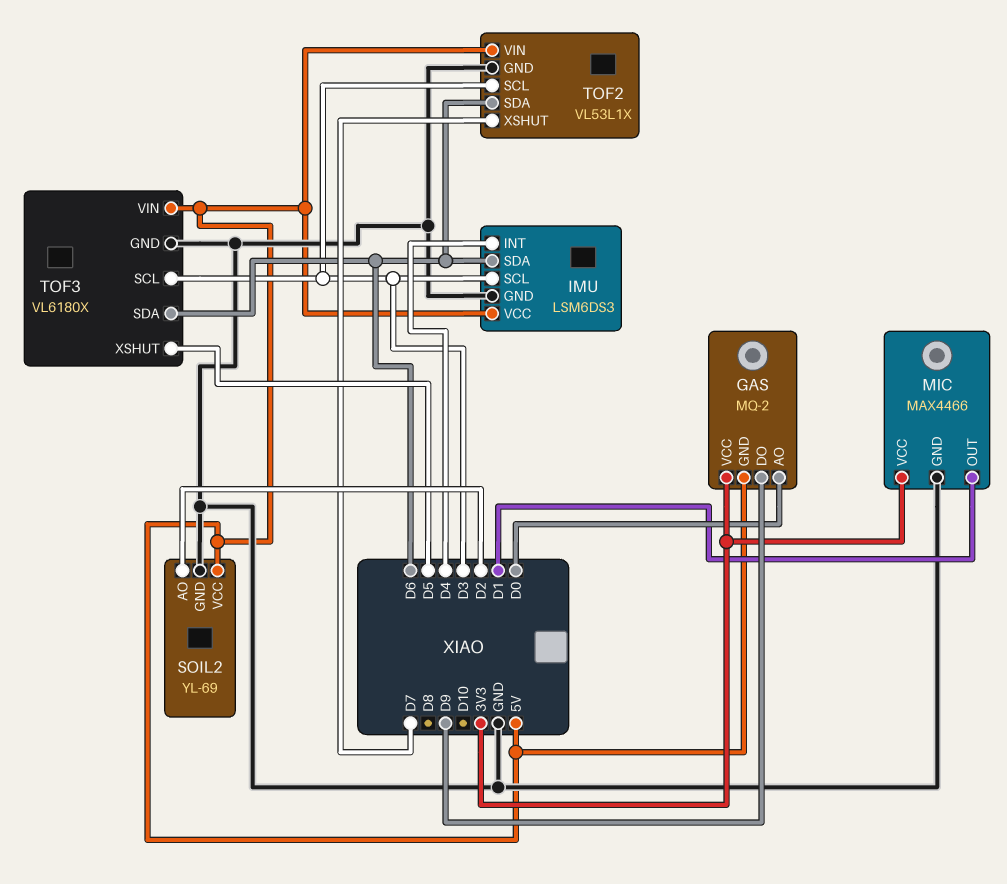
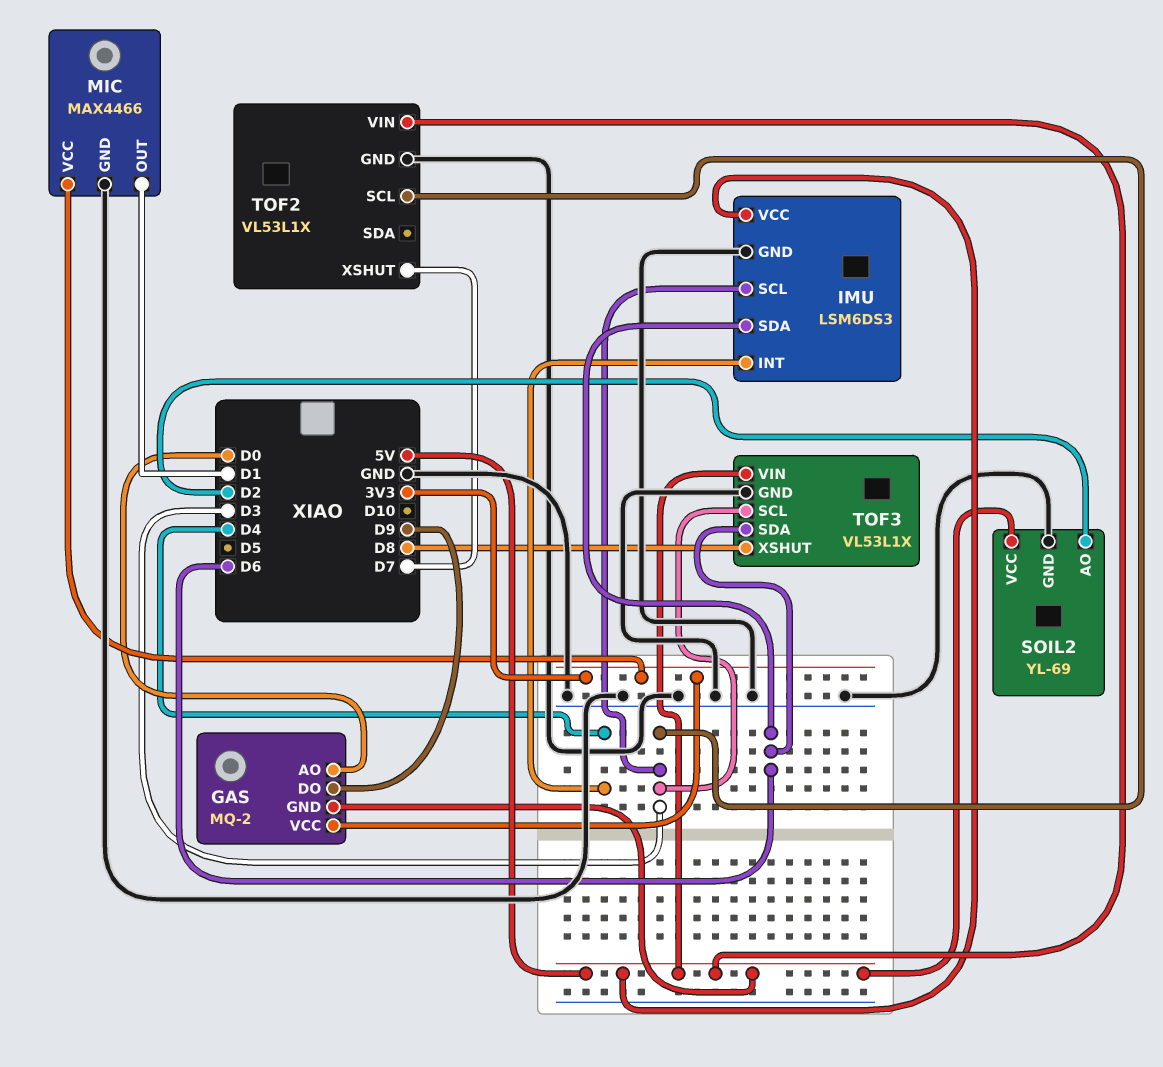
TOF2 pin SDA: D6 -> none
TOF3: VL6180X -> VL53L1X
TOF3 pin XSHUT: D5 -> D8

